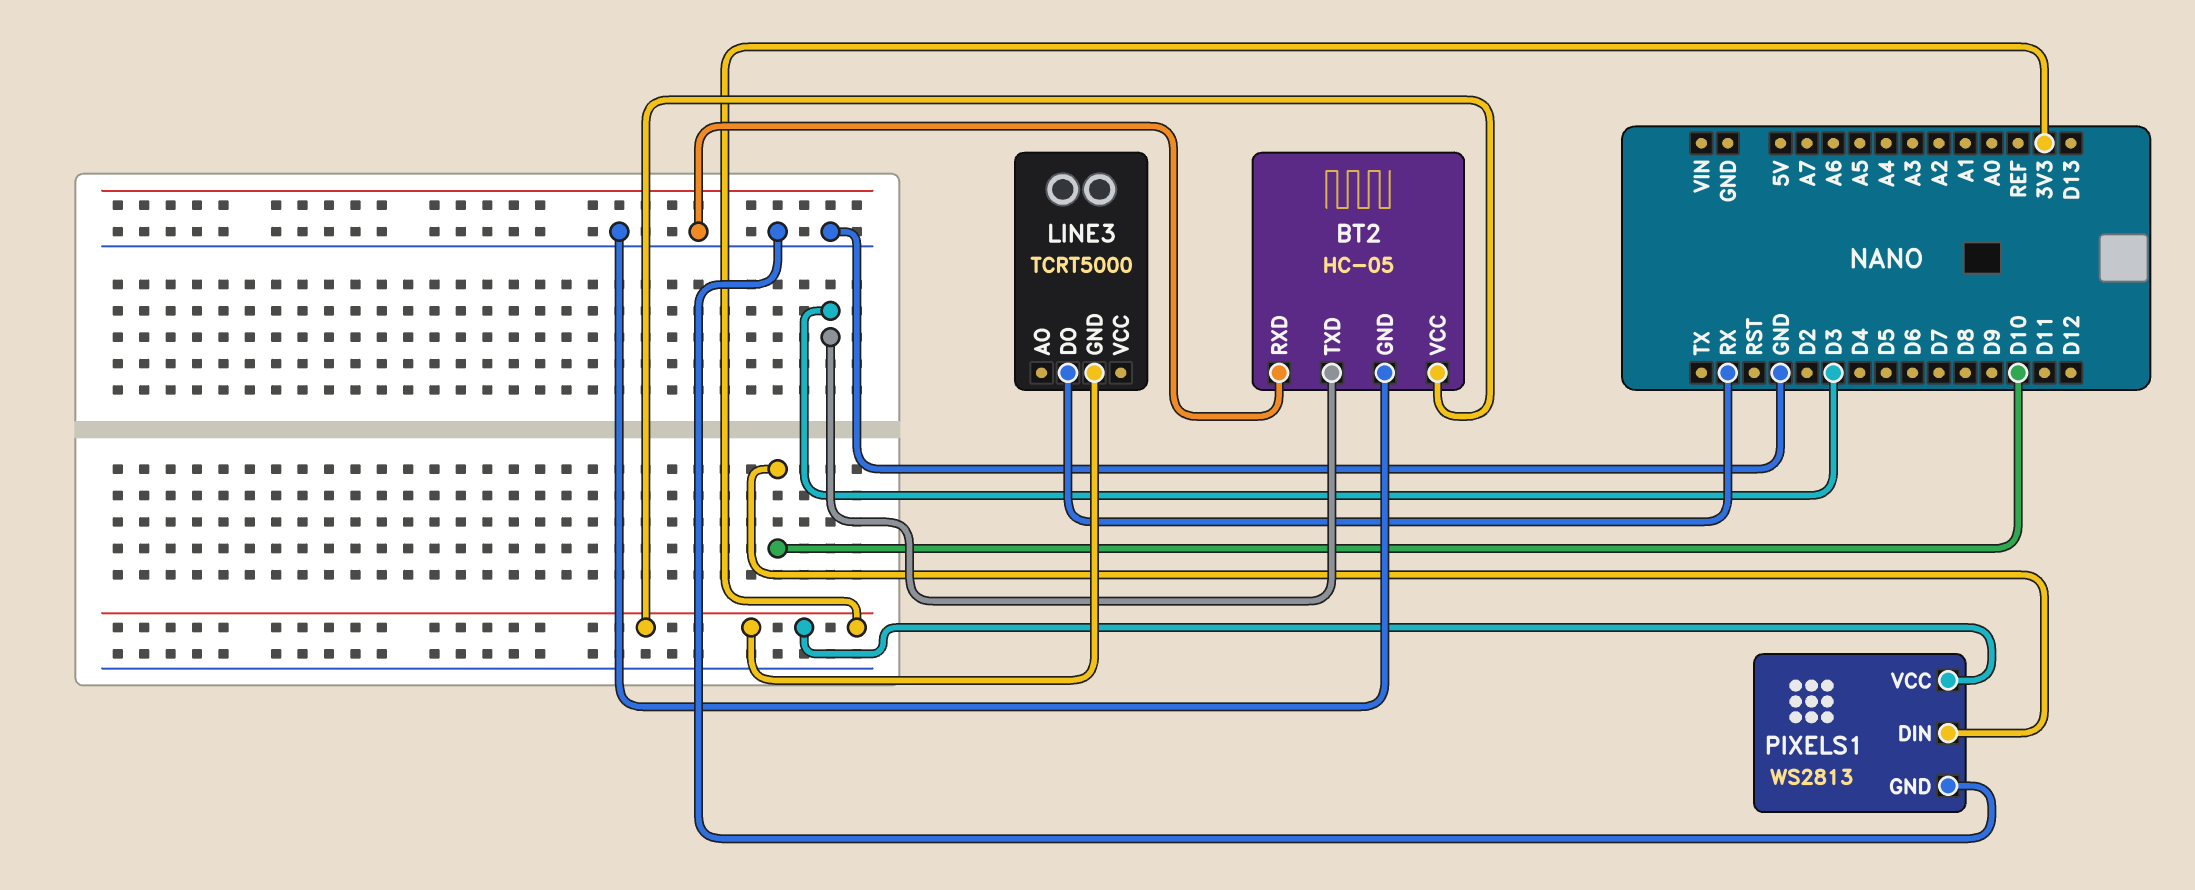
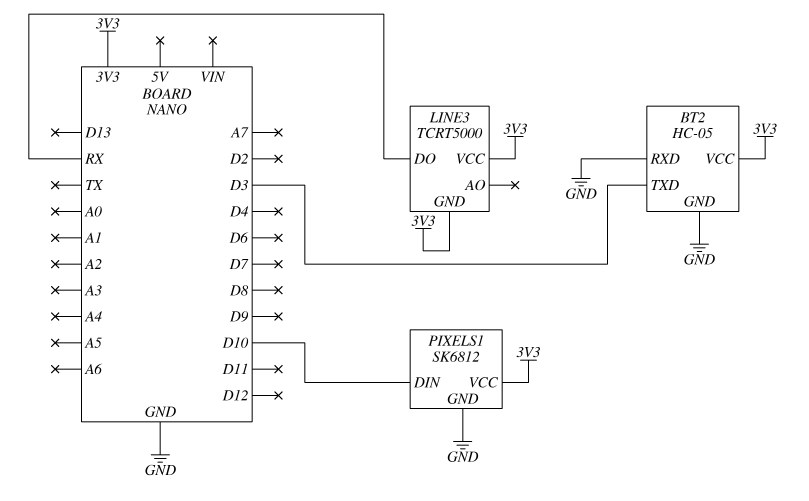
LINE3 pin VCC: none -> 3V3
PIXELS1: WS2813 -> SK6812

